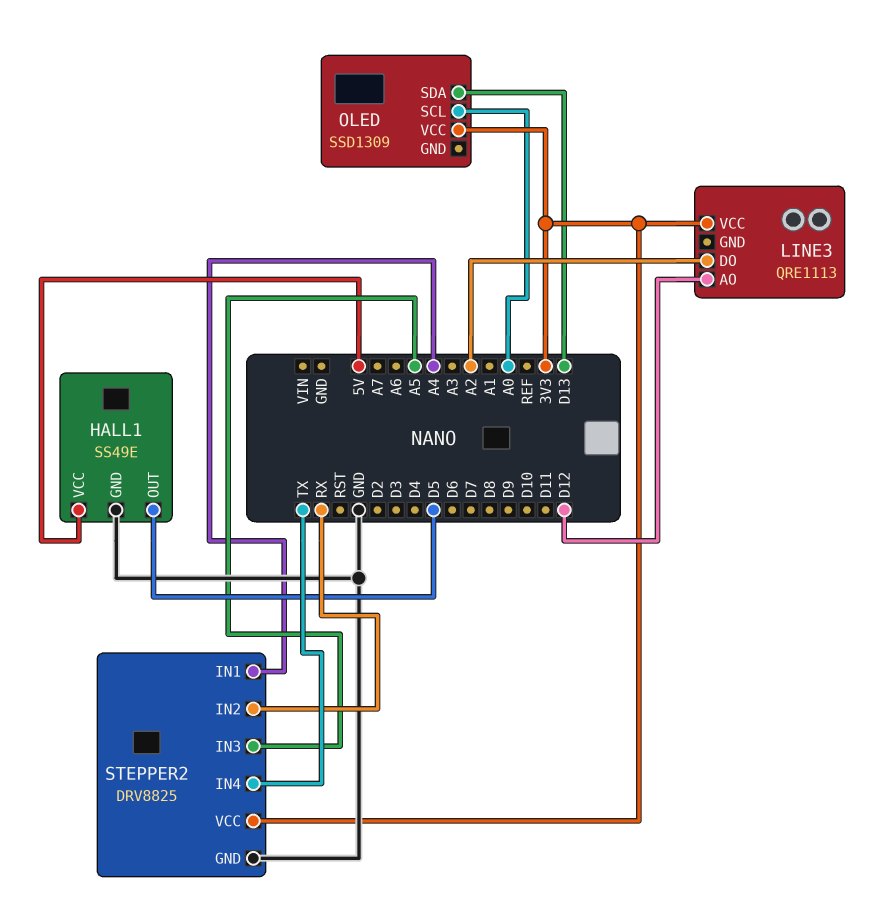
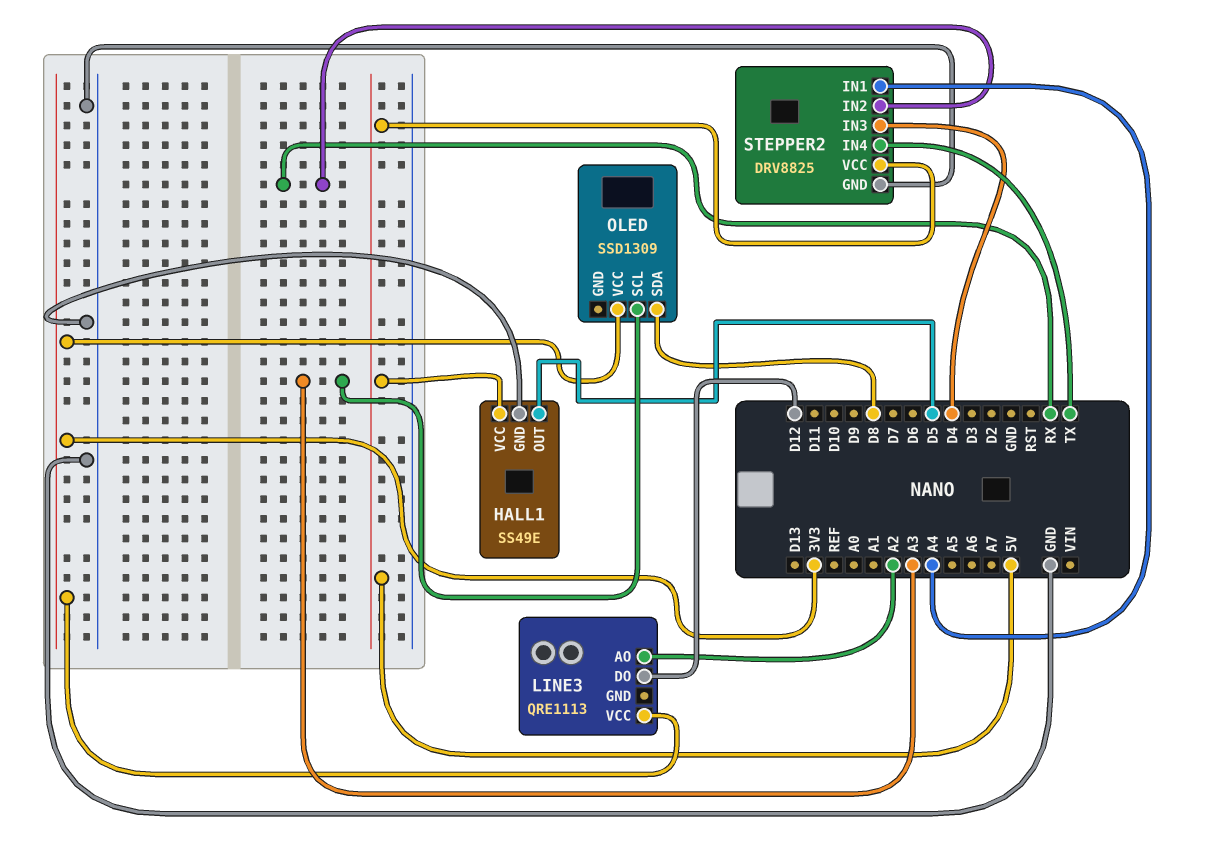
LINE3 pin AO: D12 -> A2
LINE3 pin DO: A2 -> D12
OLED pin SCL: A0 -> A3
OLED pin SDA: D13 -> D8
STEPPER2 pin IN3: A5 -> D4
STEPPER2 pin VCC: 3V3 -> 5V

